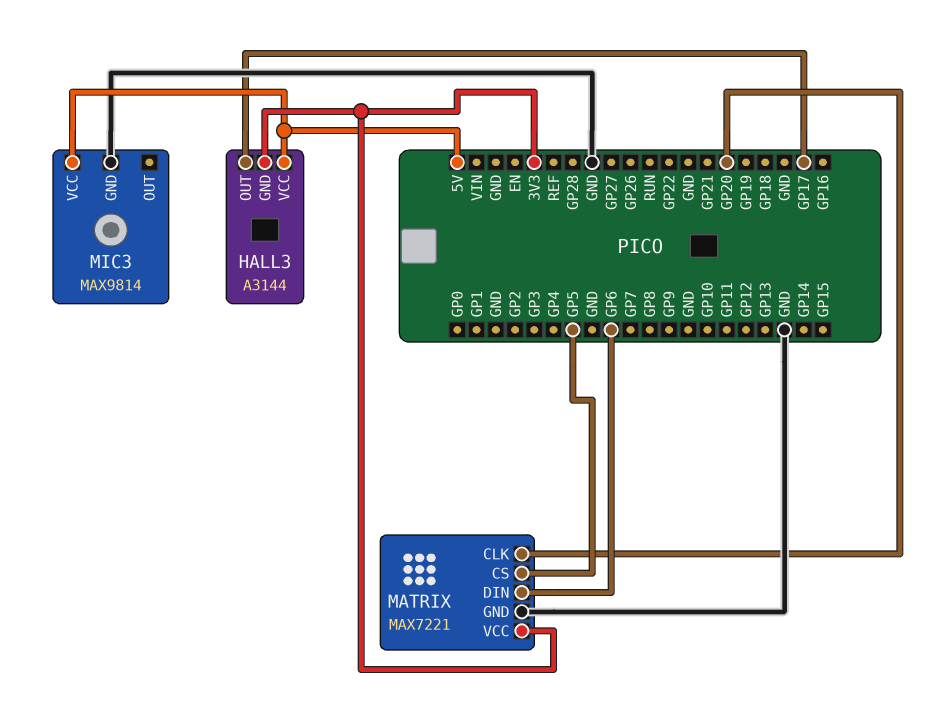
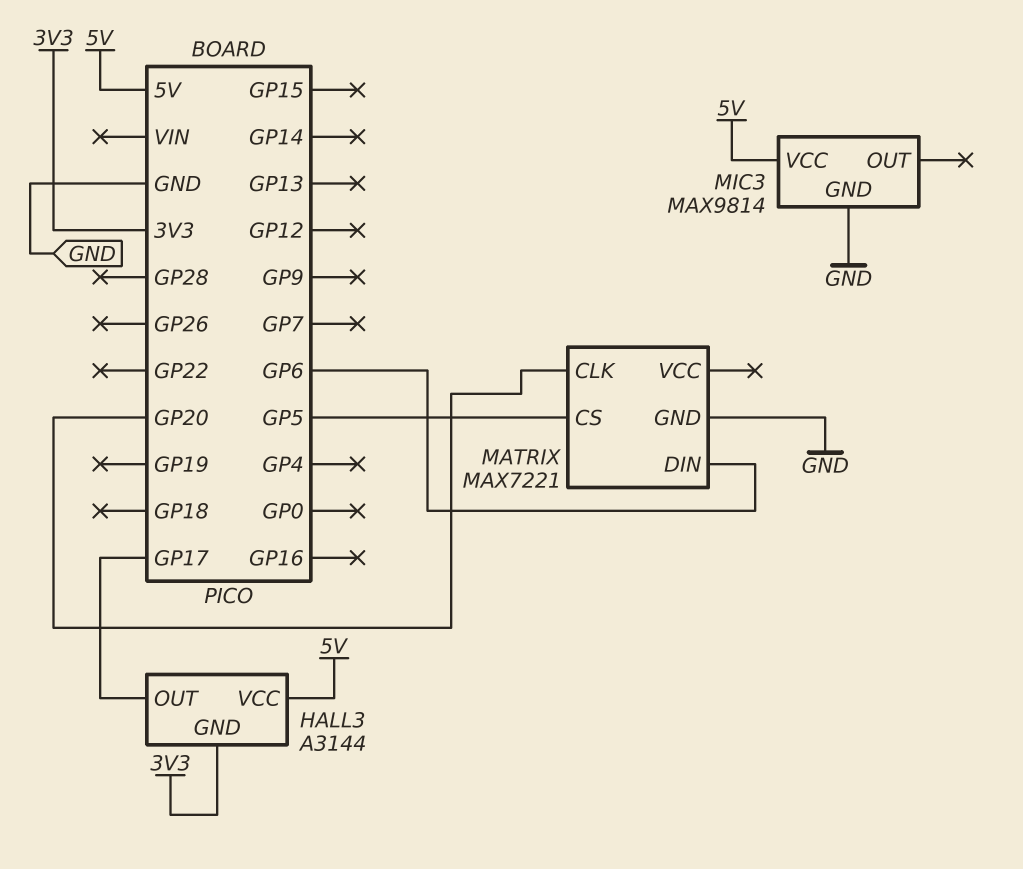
MATRIX pin VCC: 3V3 -> none

